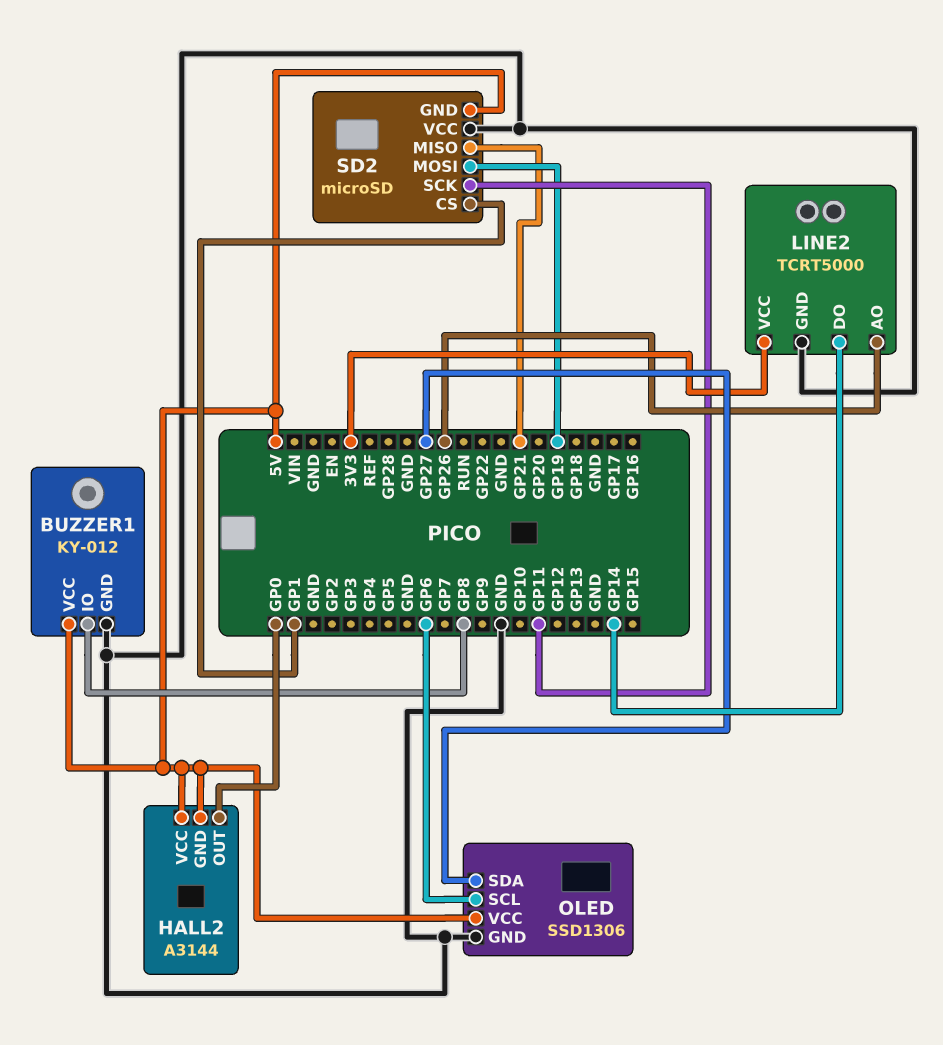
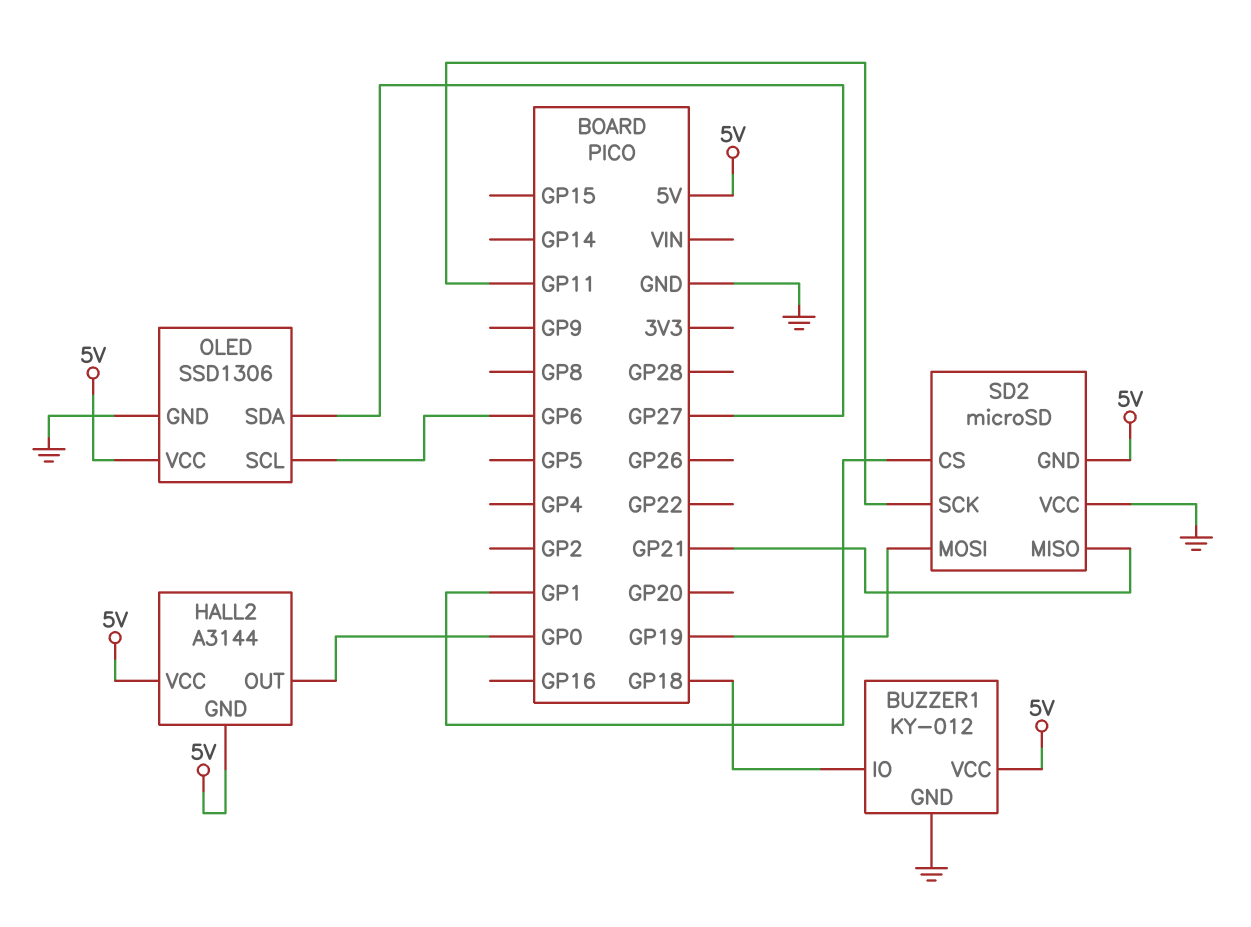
BUZZER1 pin IO: GP8 -> GP18
LINE2: TCRT5000 -> none
LINE2 pin AO: GP26 -> none
LINE2 pin DO: GP14 -> none
LINE2 pin GND: GND -> none
LINE2 pin VCC: 3V3 -> none

